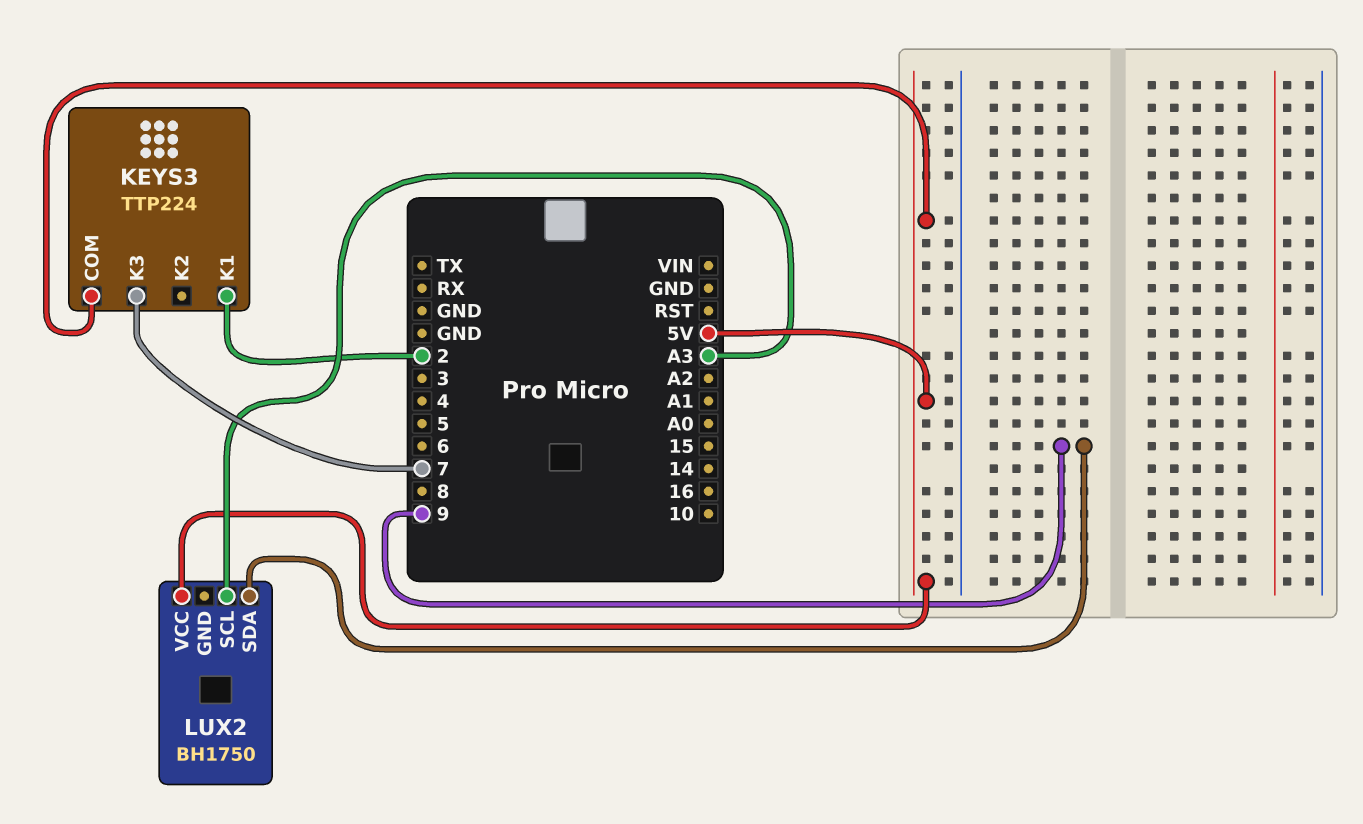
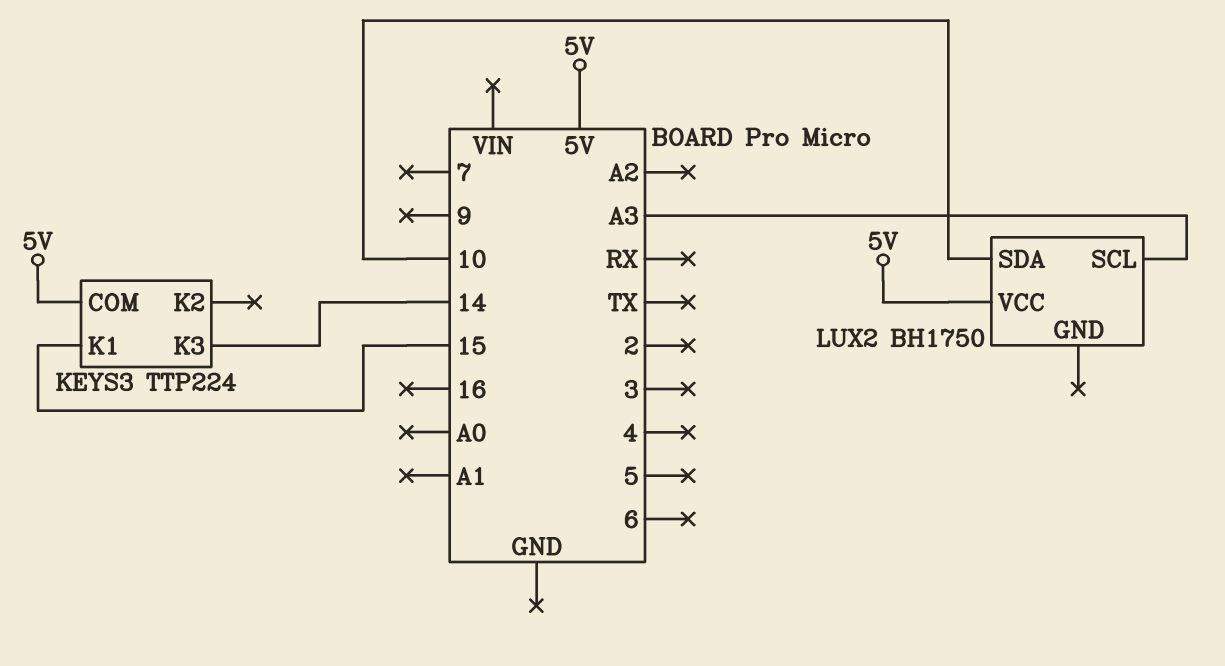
KEYS3 pin K1: 2 -> 15
KEYS3 pin K3: 7 -> 14
LUX2 pin SDA: 9 -> 10

